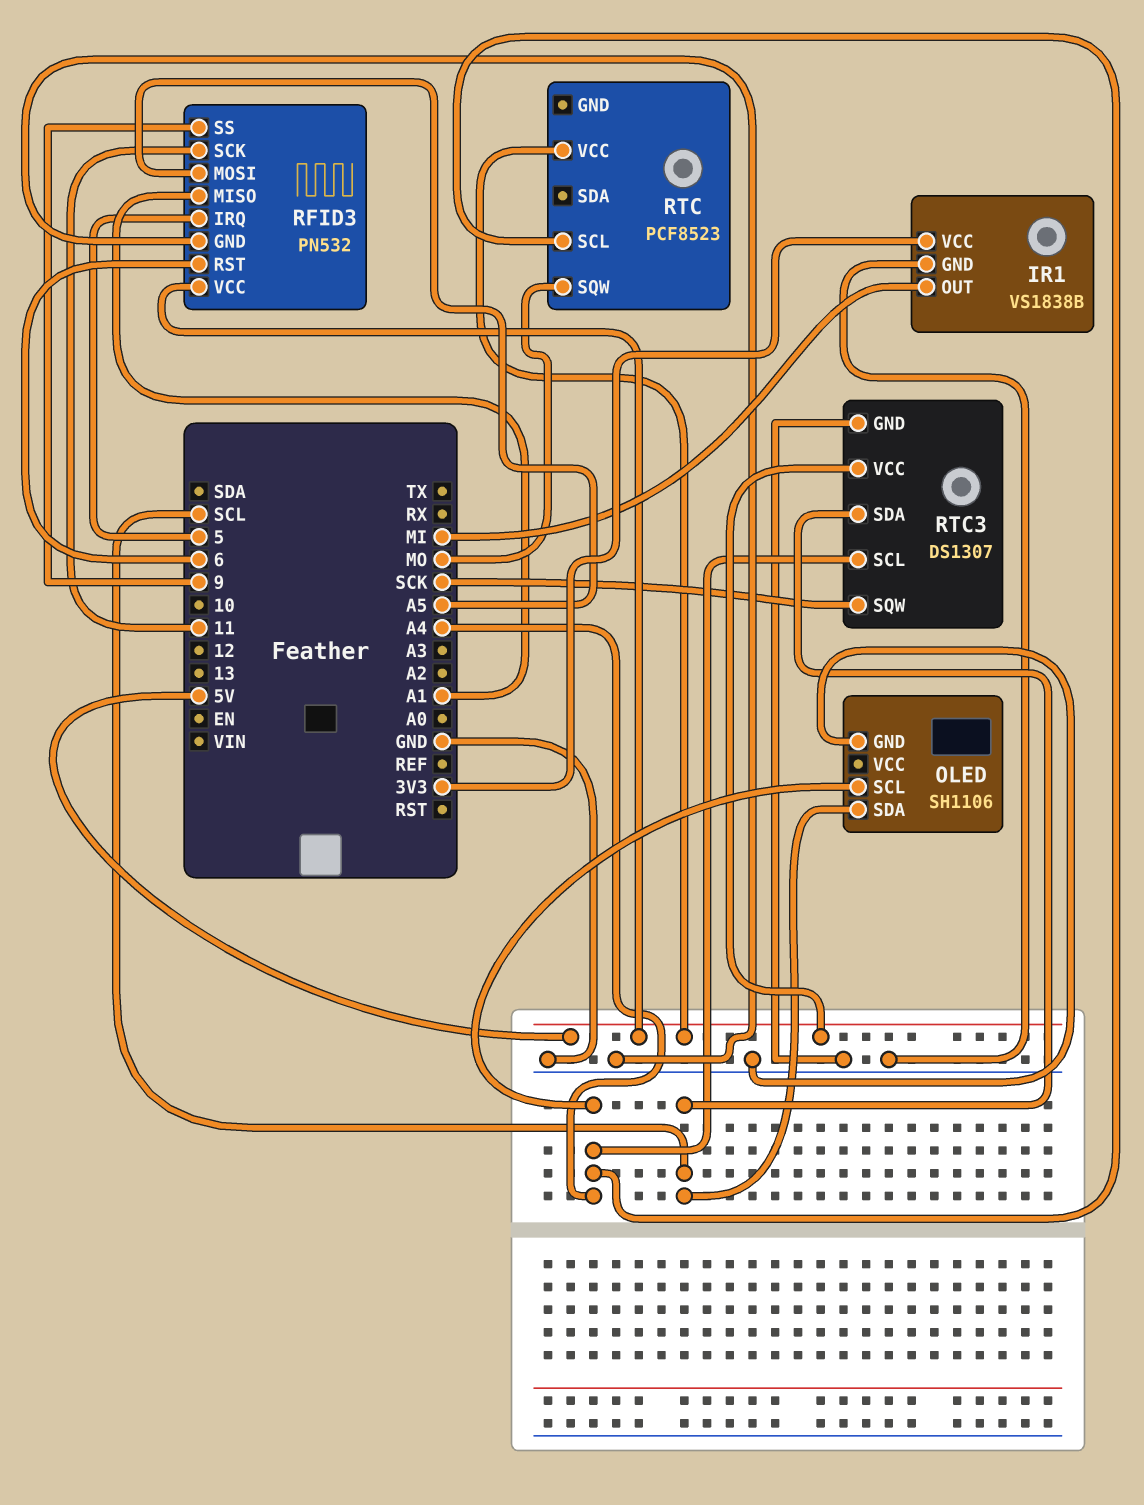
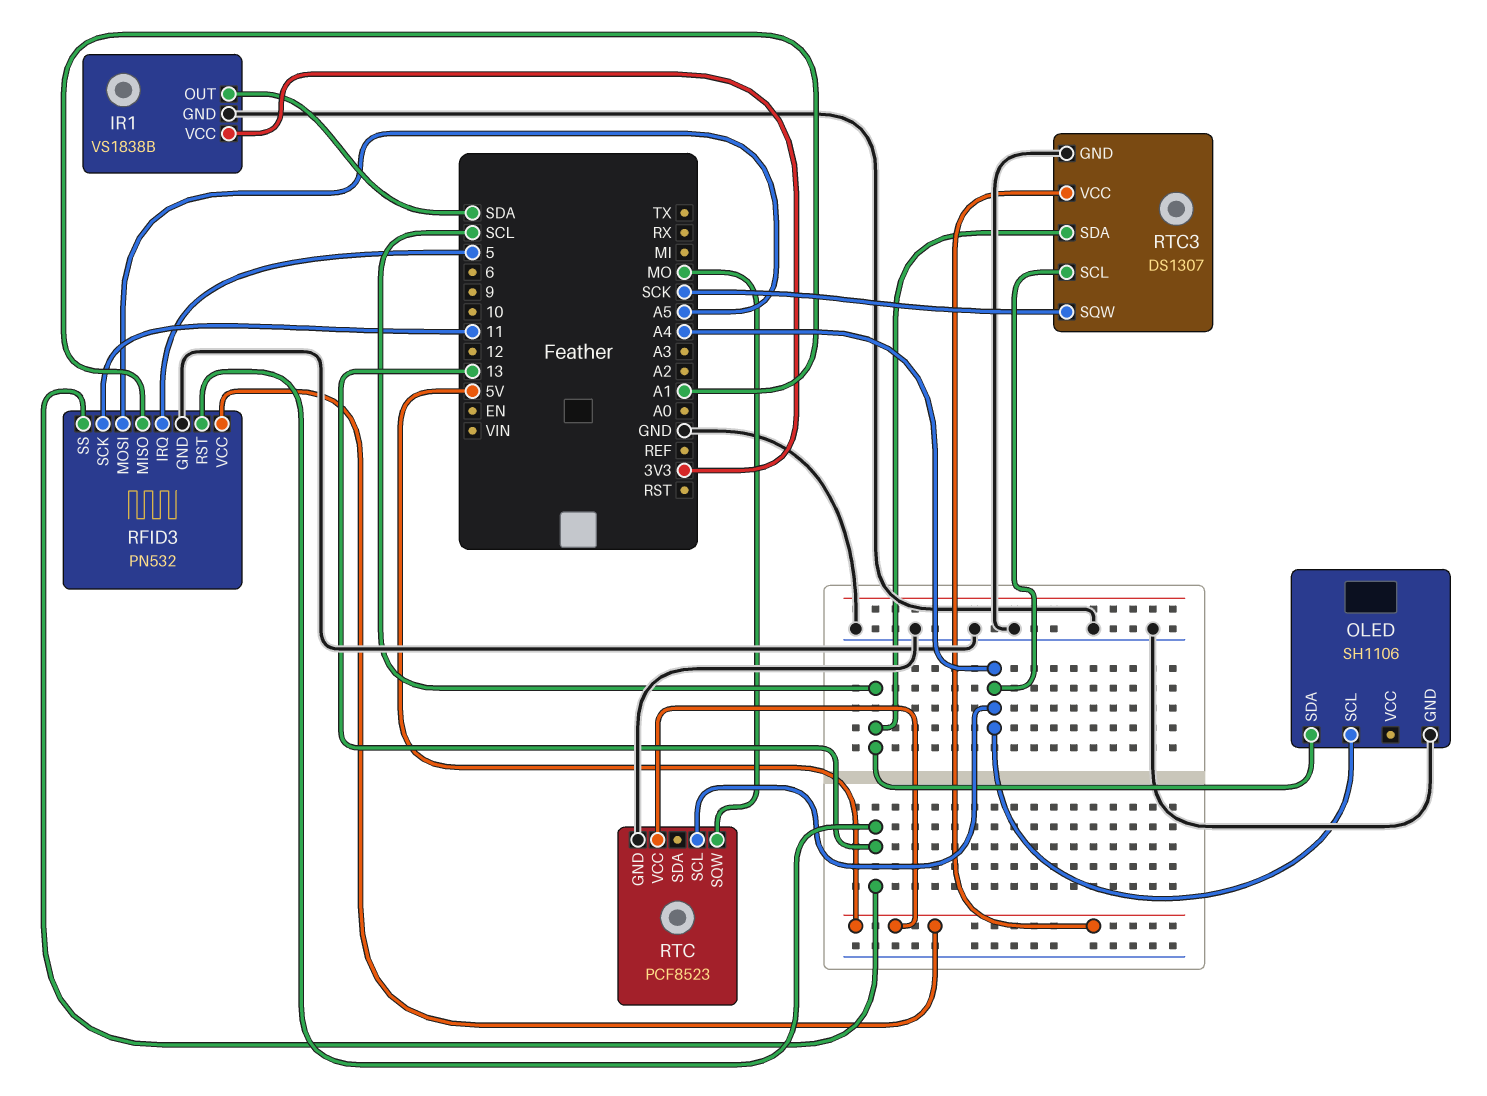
IR1 pin OUT: MI -> SDA
RFID3 pin RST: 6 -> 13
RFID3 pin SS: 9 -> 13
RTC pin GND: none -> GND

